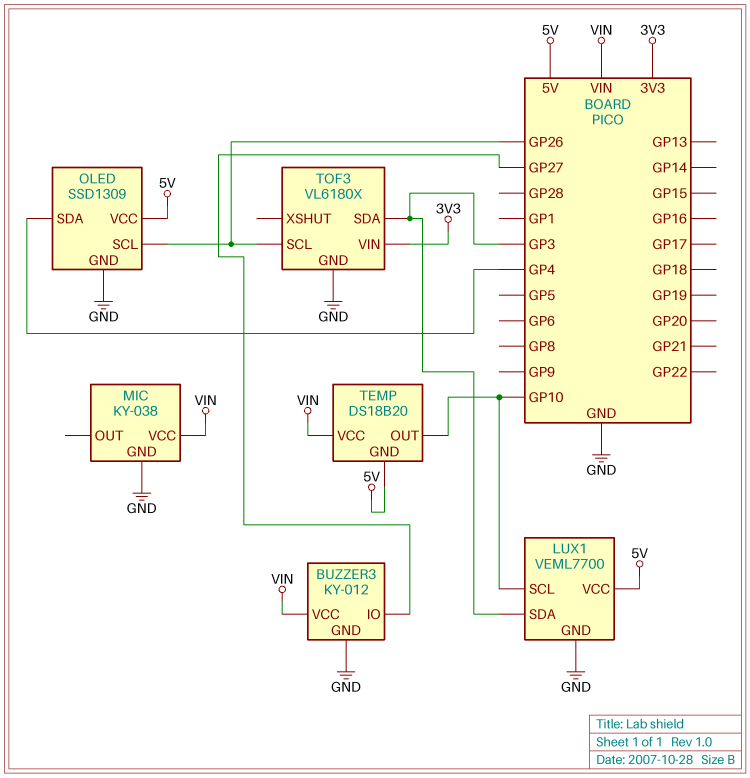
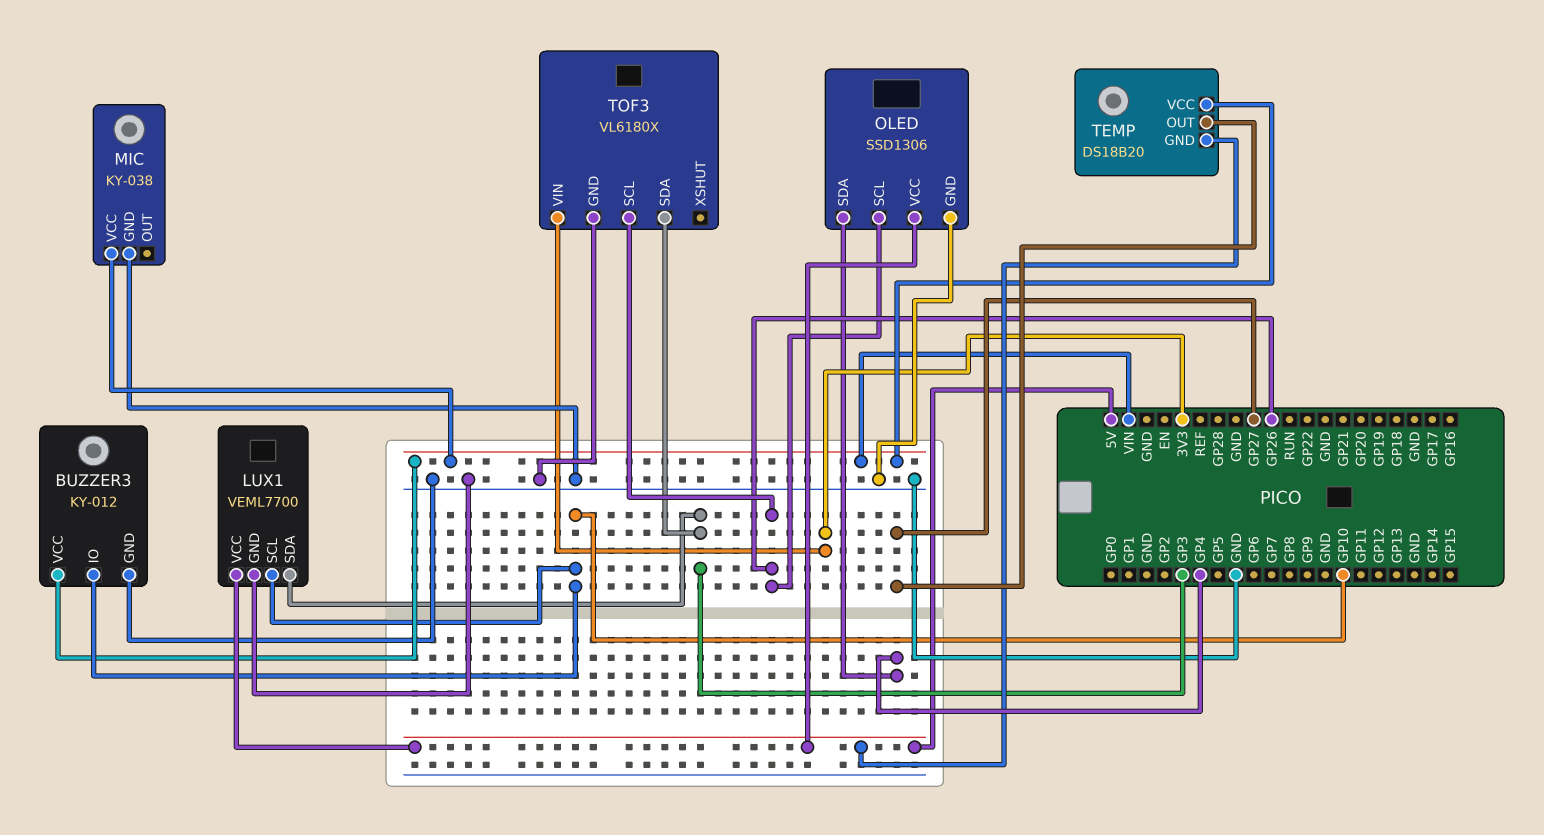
BUZZER3 pin IO: GP27 -> GP10
OLED: SSD1309 -> SSD1306
TEMP pin OUT: GP10 -> GP27

